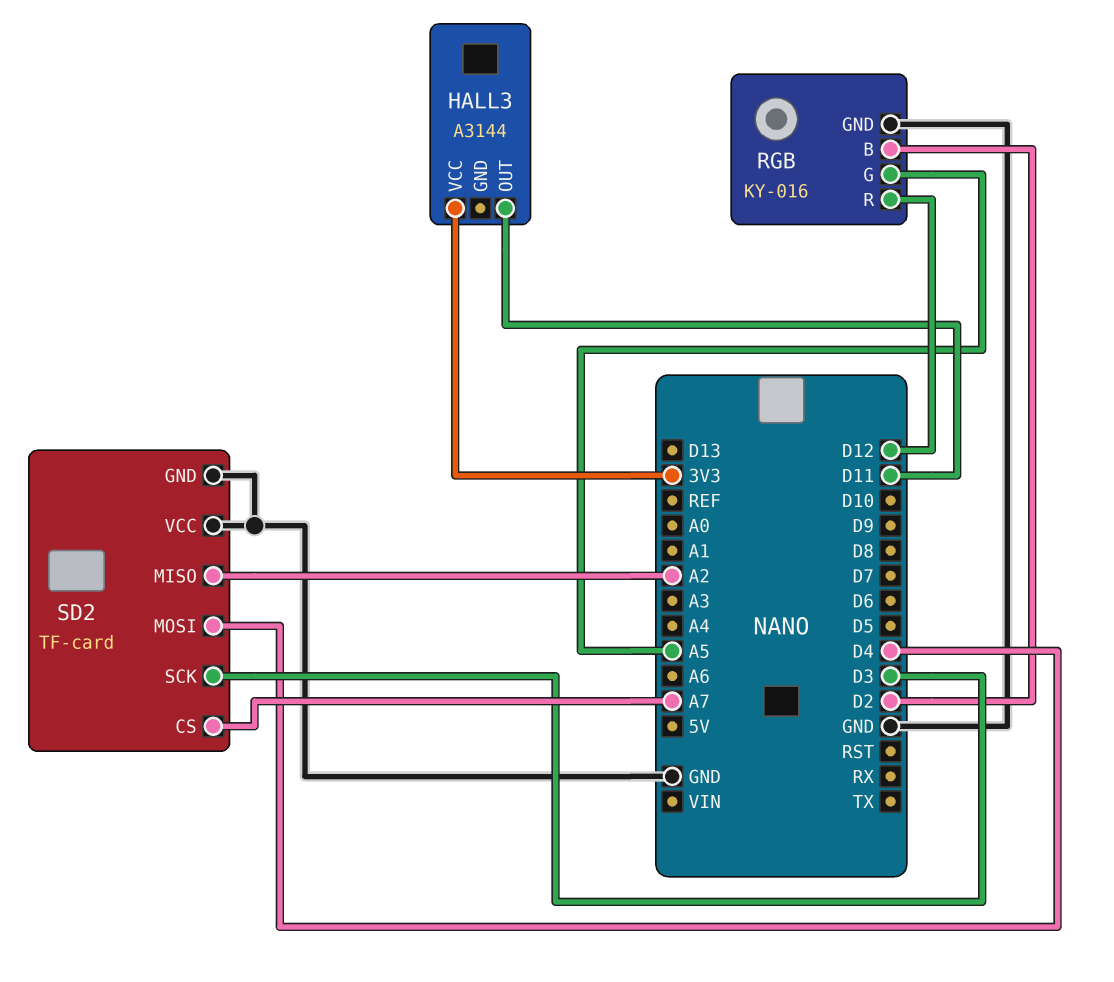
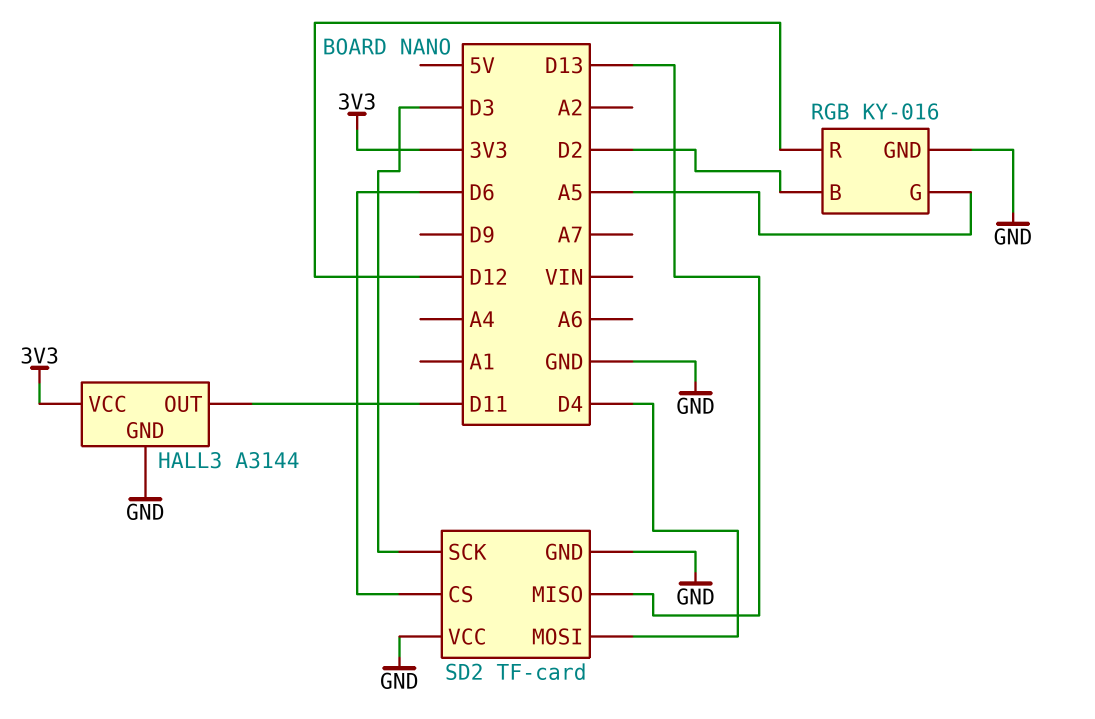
HALL3 pin GND: none -> GND
SD2 pin CS: A7 -> D6
SD2 pin MISO: A2 -> D13

